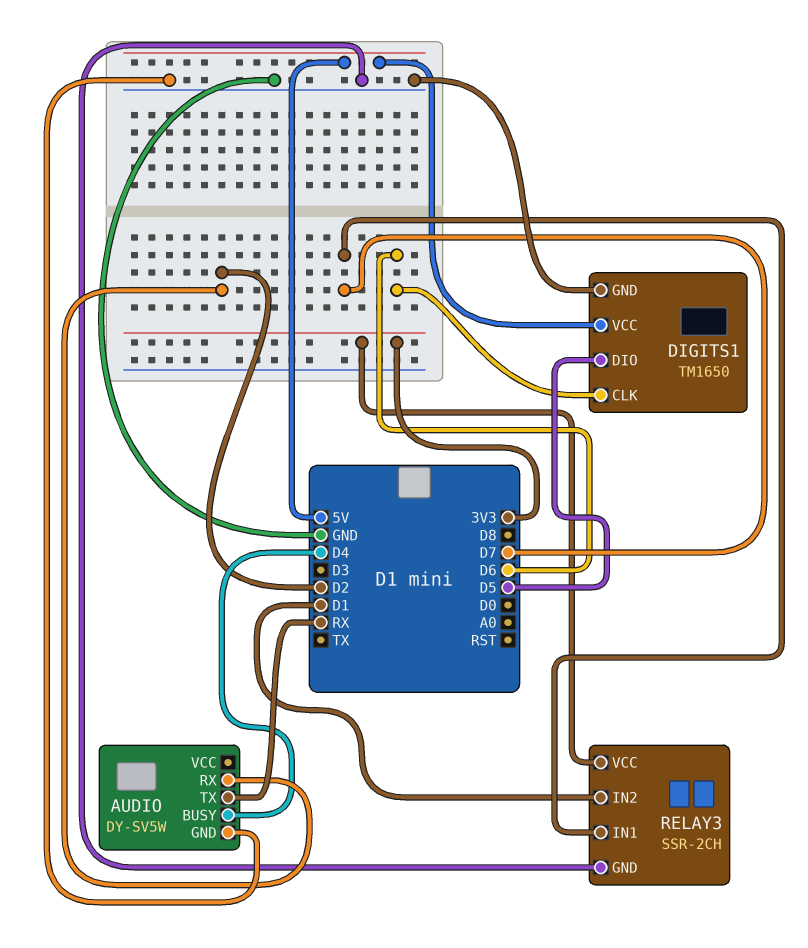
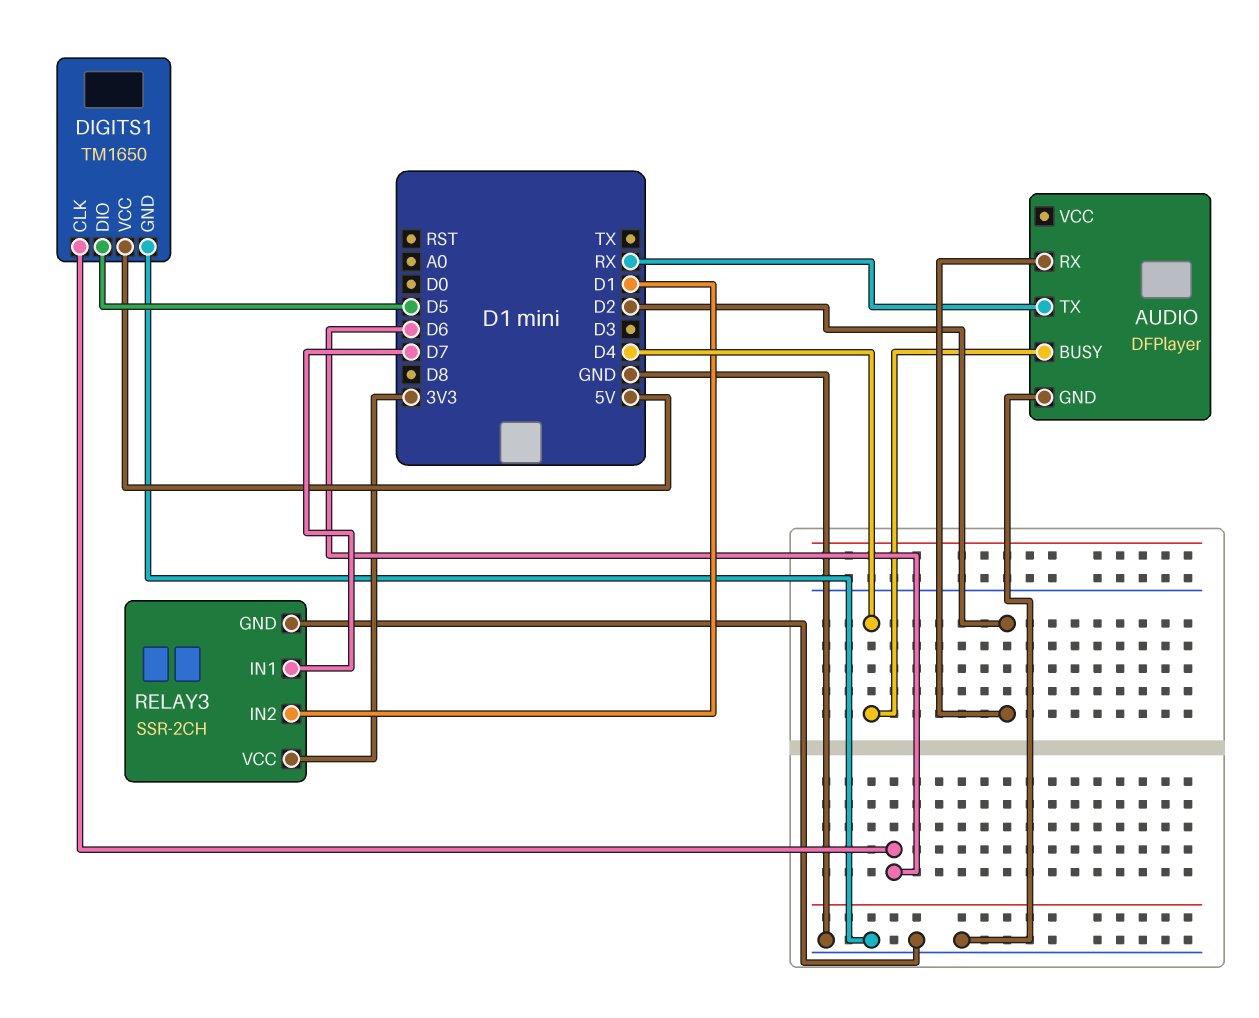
AUDIO: DY-SV5W -> DFPlayer

